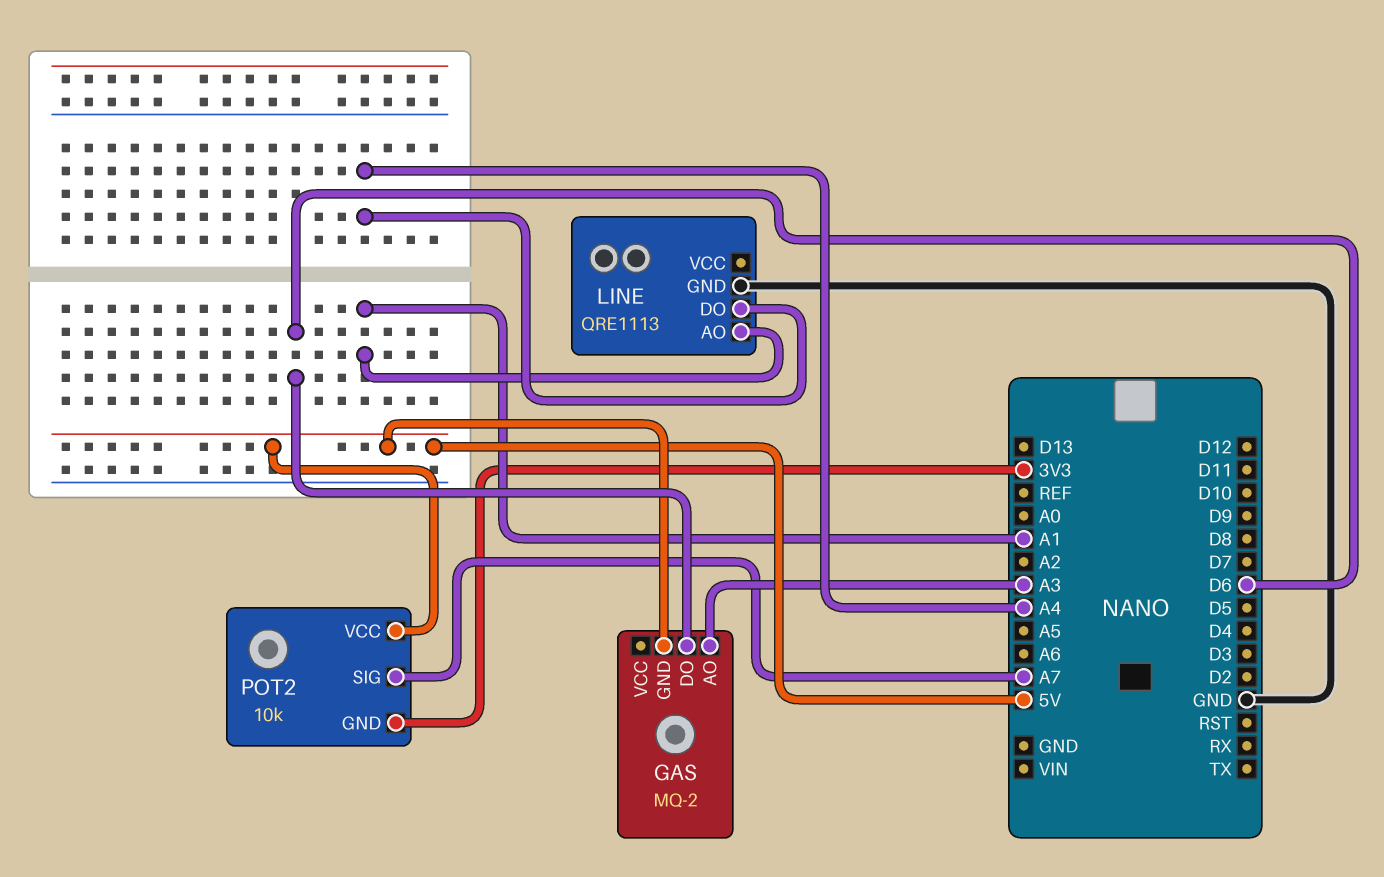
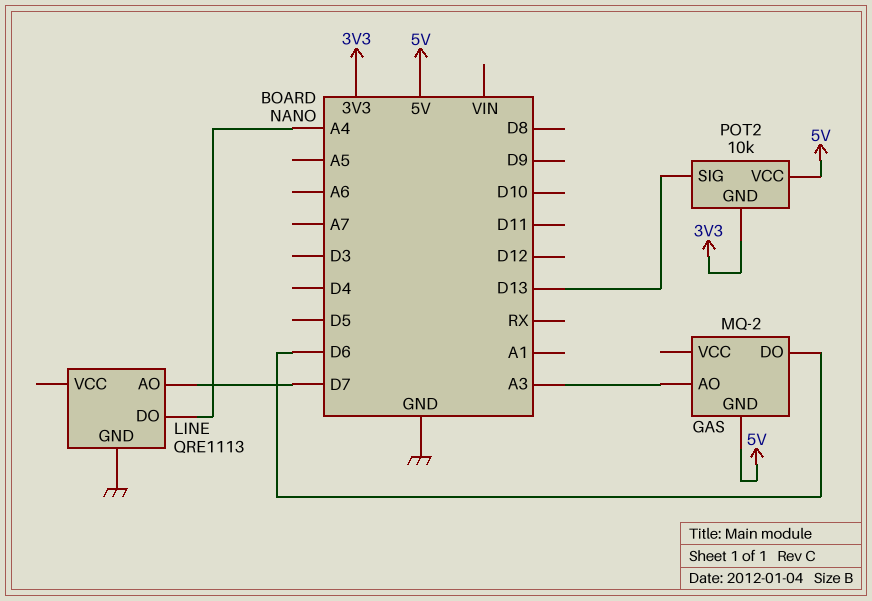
LINE pin AO: A1 -> D7
POT2 pin SIG: A7 -> D13

